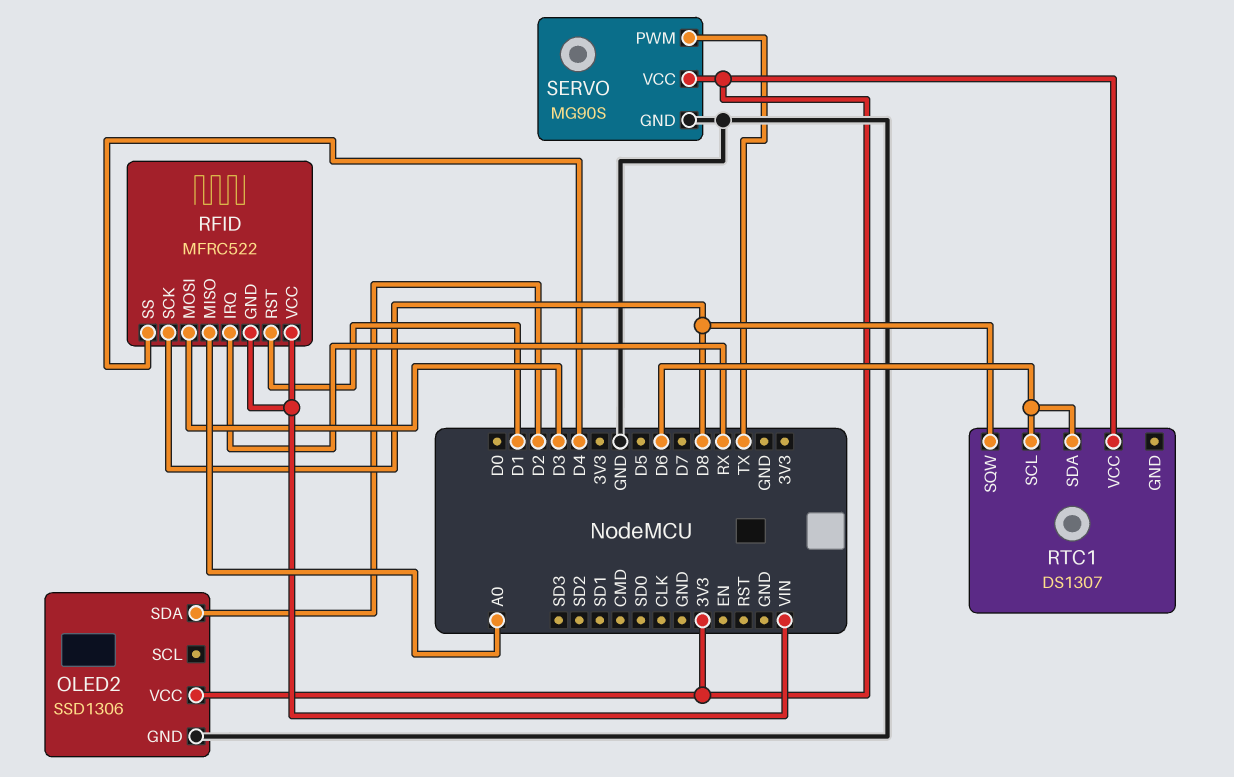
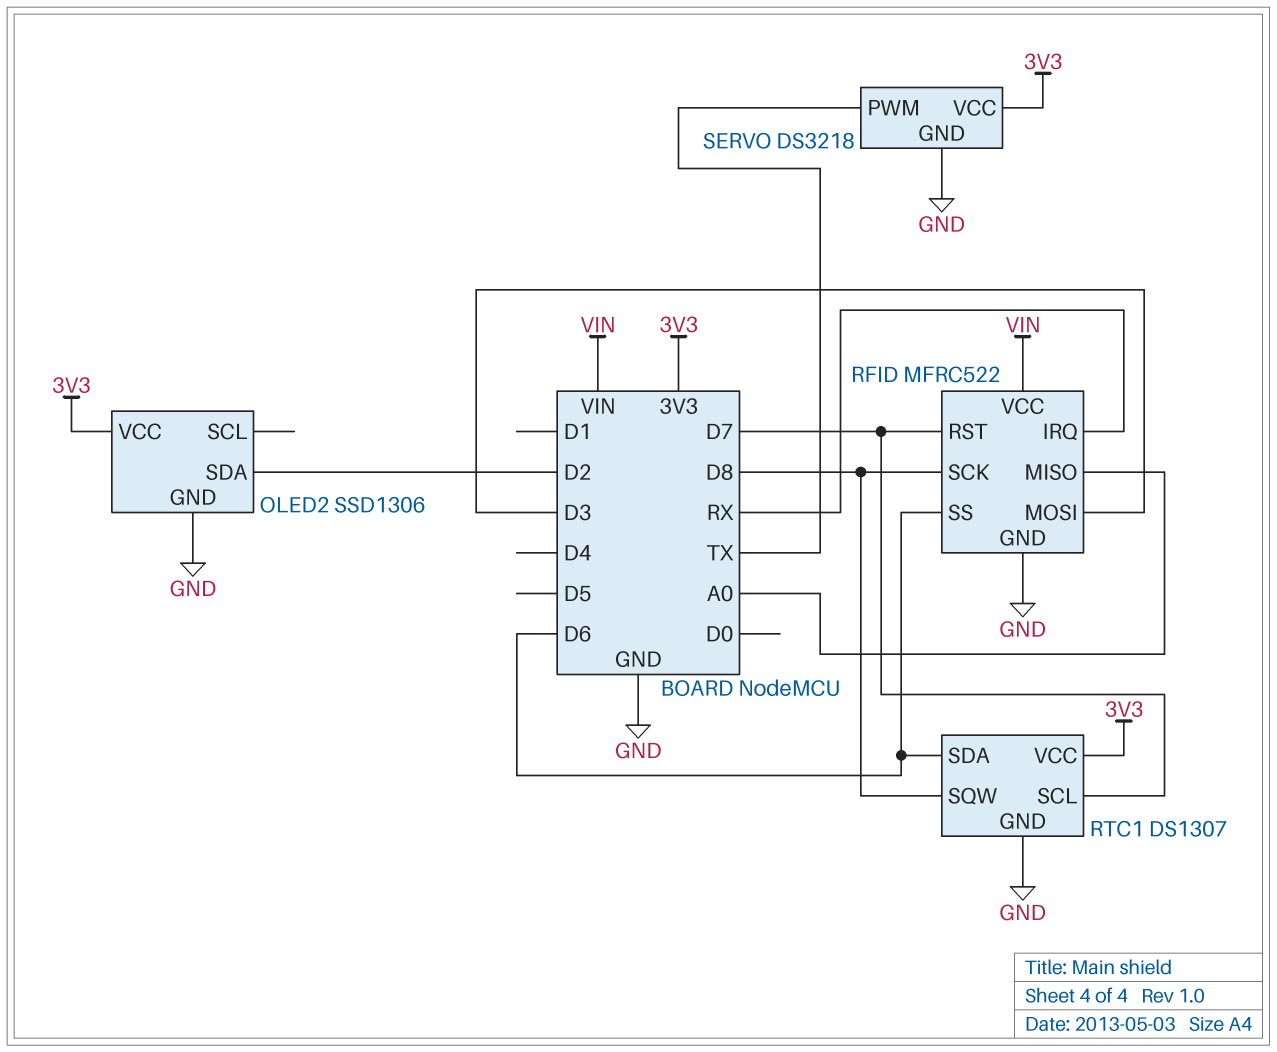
RFID pin GND: VIN -> GND
RFID pin RST: D1 -> D7
RFID pin SS: D4 -> D6
RTC1 pin GND: none -> GND
RTC1 pin SCL: D6 -> D7
SERVO: MG90S -> DS3218

